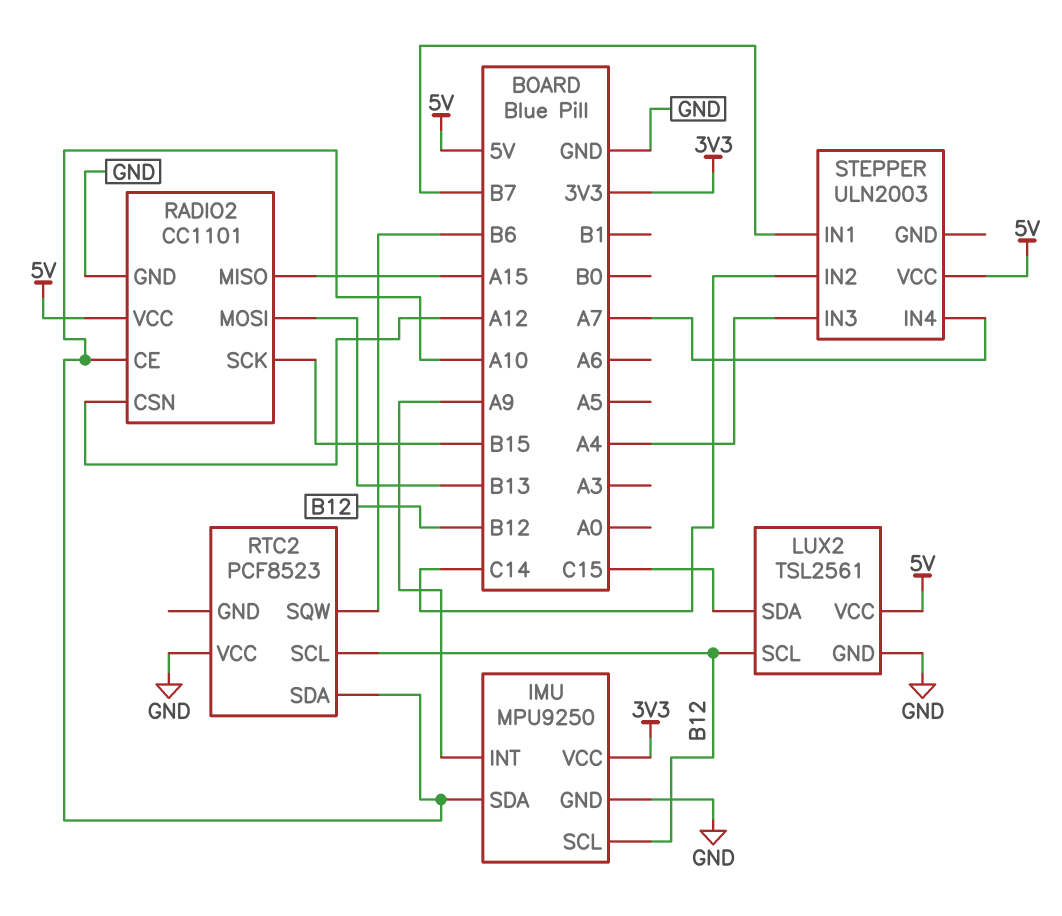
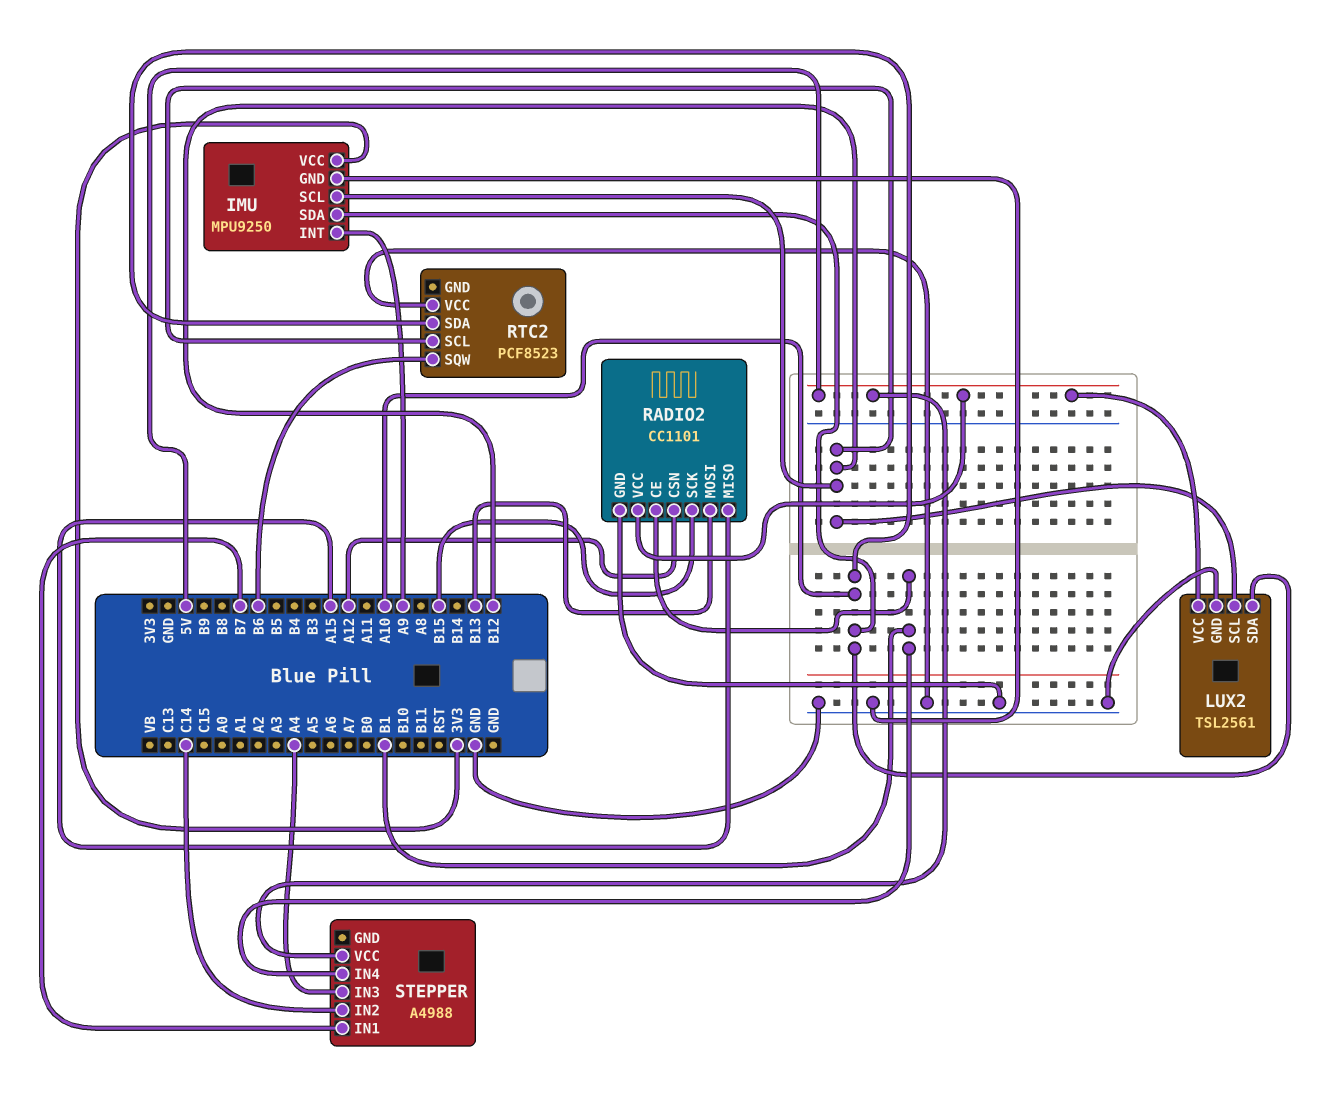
LUX2 pin SDA: C15 -> A10
RADIO2 pin CE: A10 -> B1
STEPPER: ULN2003 -> A4988
STEPPER pin IN4: A7 -> B1

